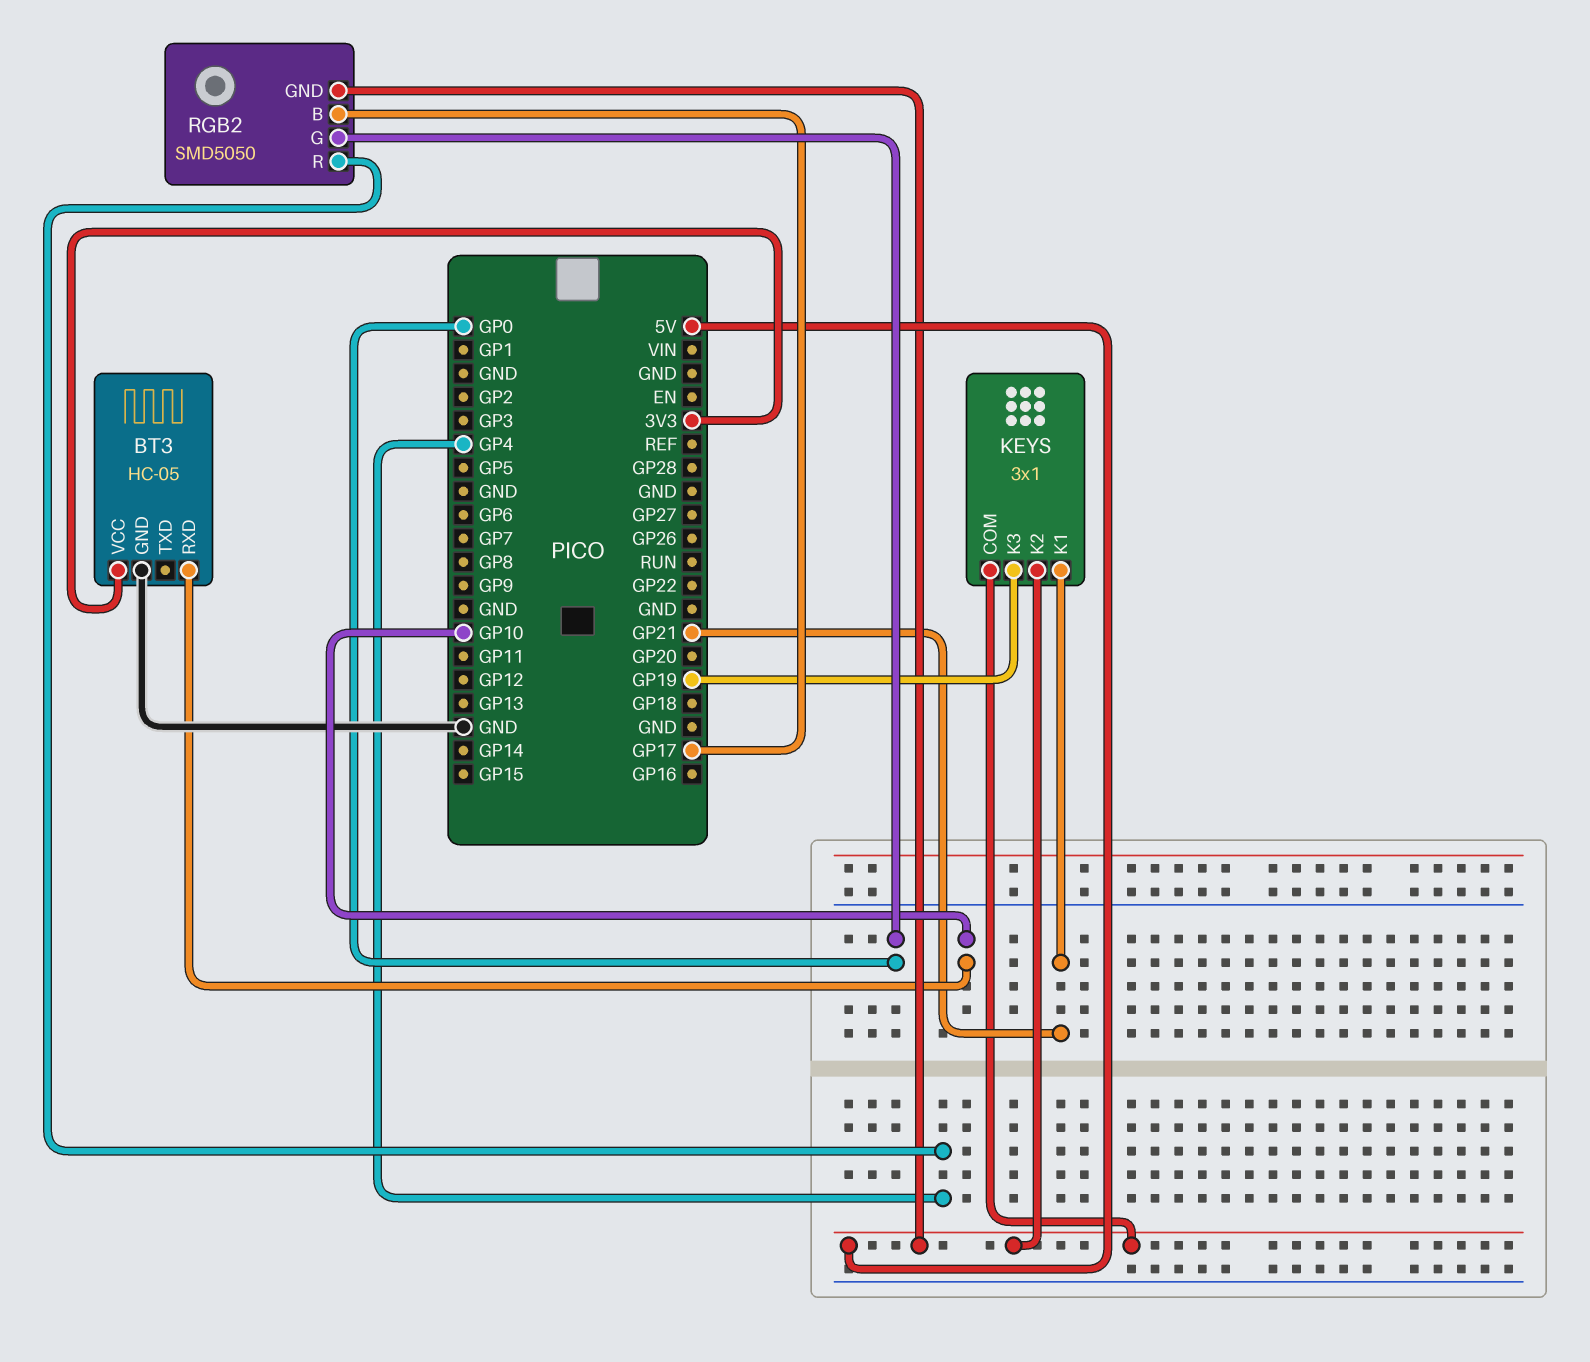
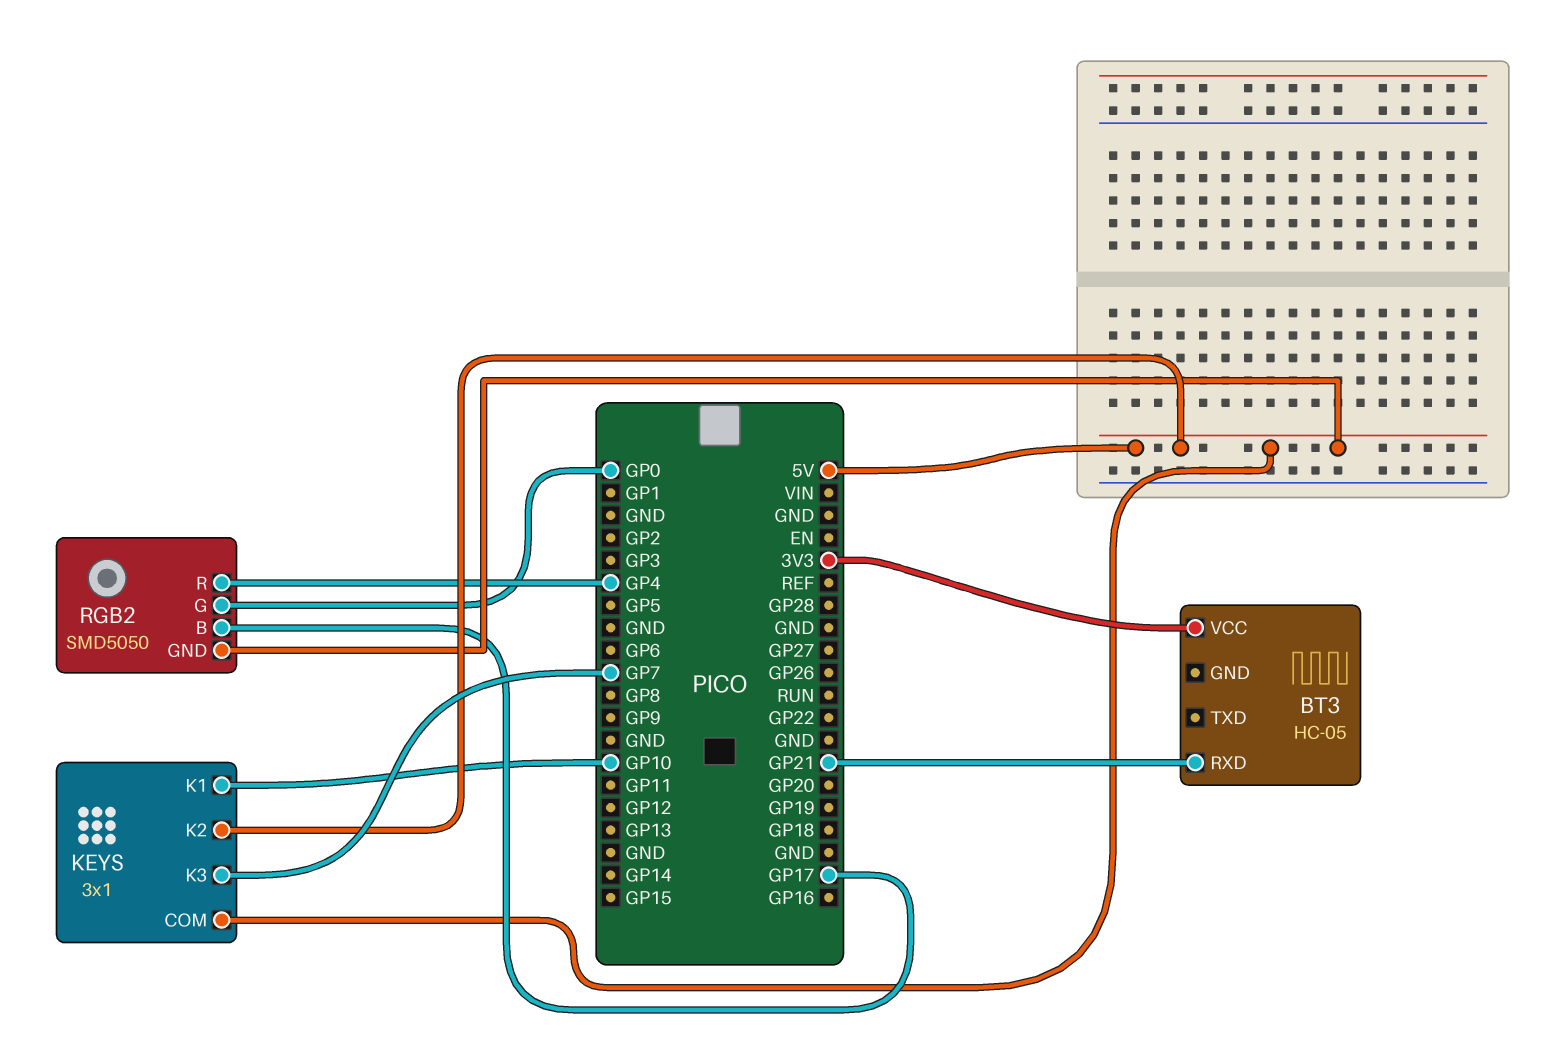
BT3 pin GND: GND -> none
BT3 pin RXD: GP10 -> GP21
KEYS pin K1: GP21 -> GP10
KEYS pin K3: GP19 -> GP7

